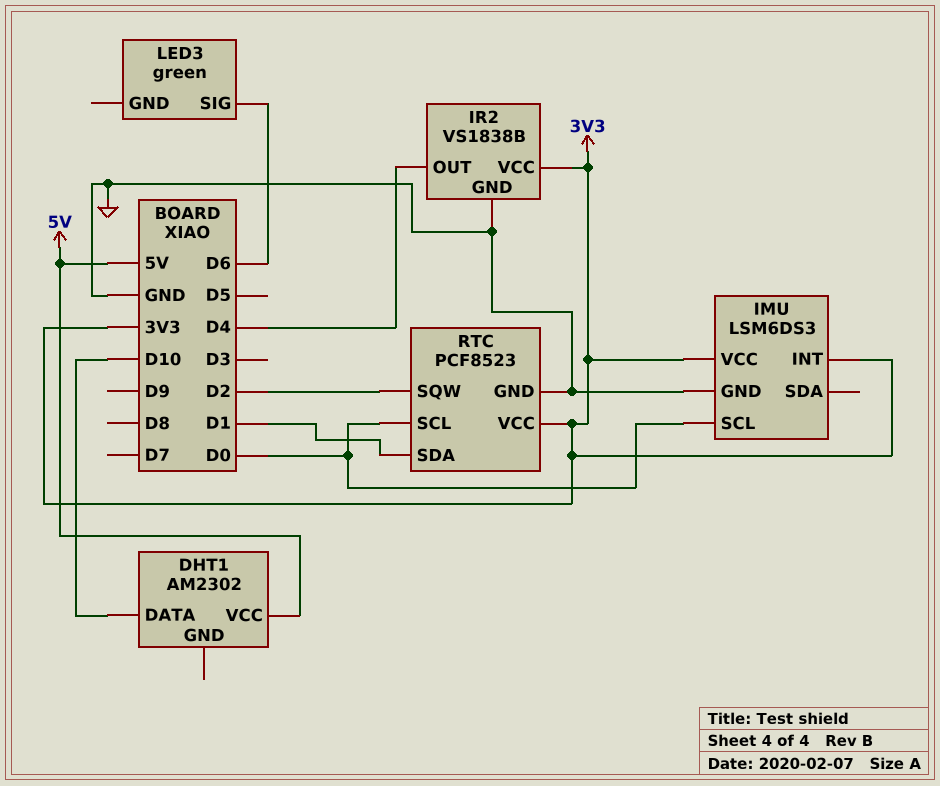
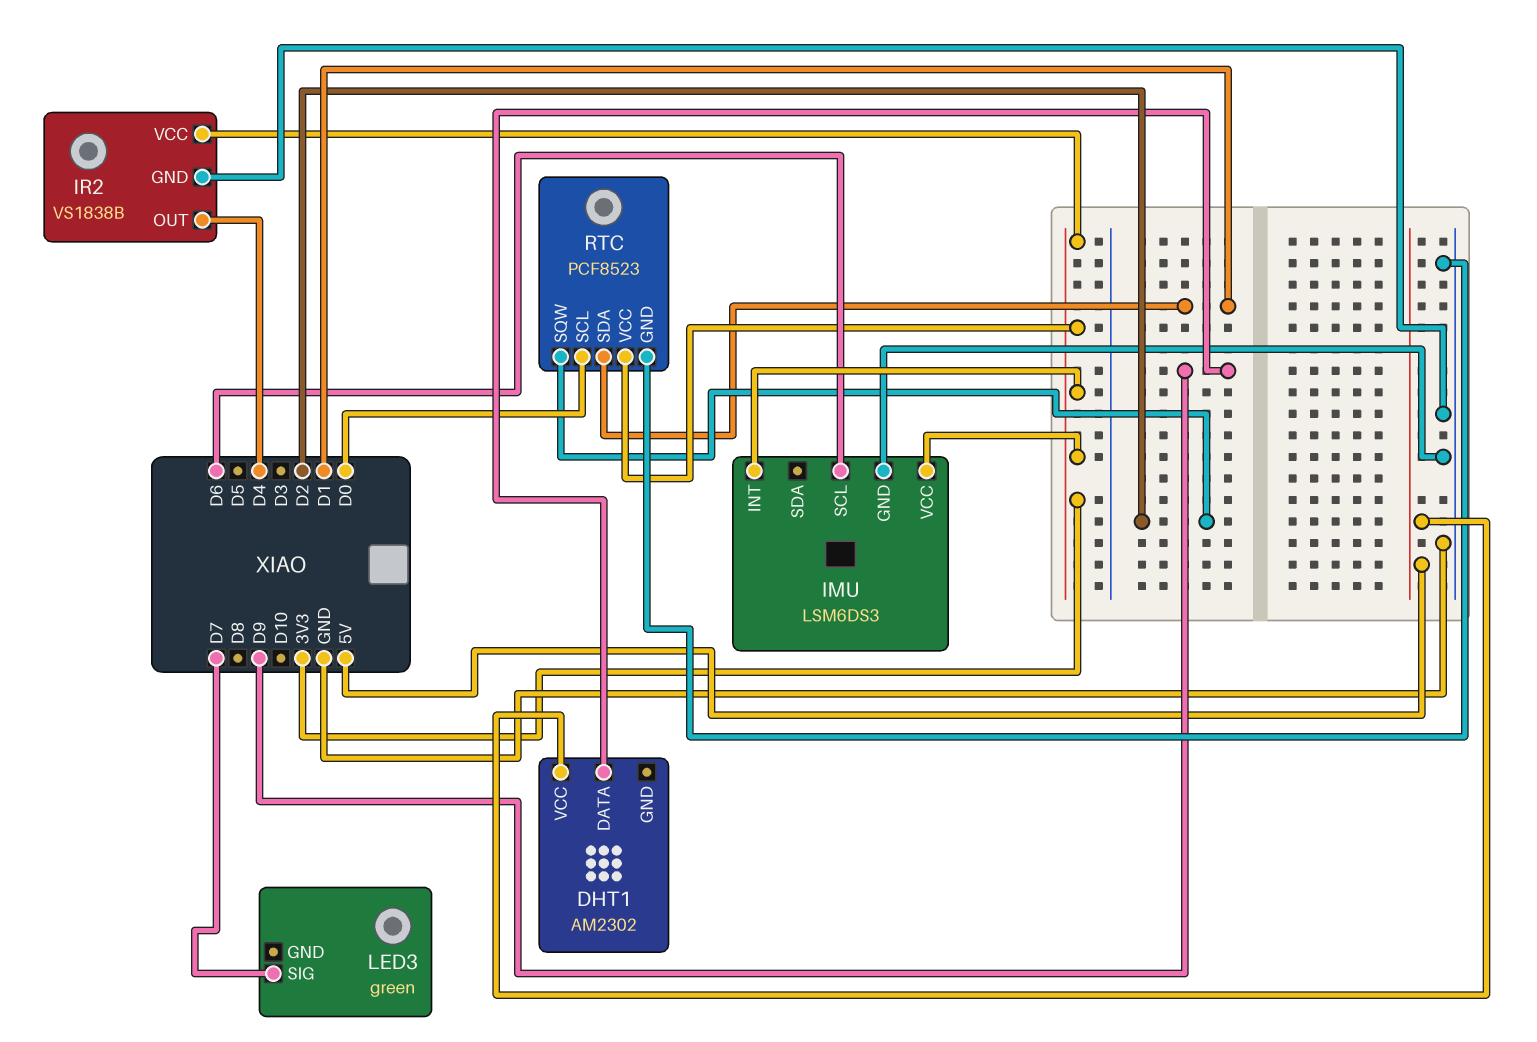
DHT1 pin DATA: D10 -> D9
IMU pin SCL: D0 -> D6
LED3 pin SIG: D6 -> D7

